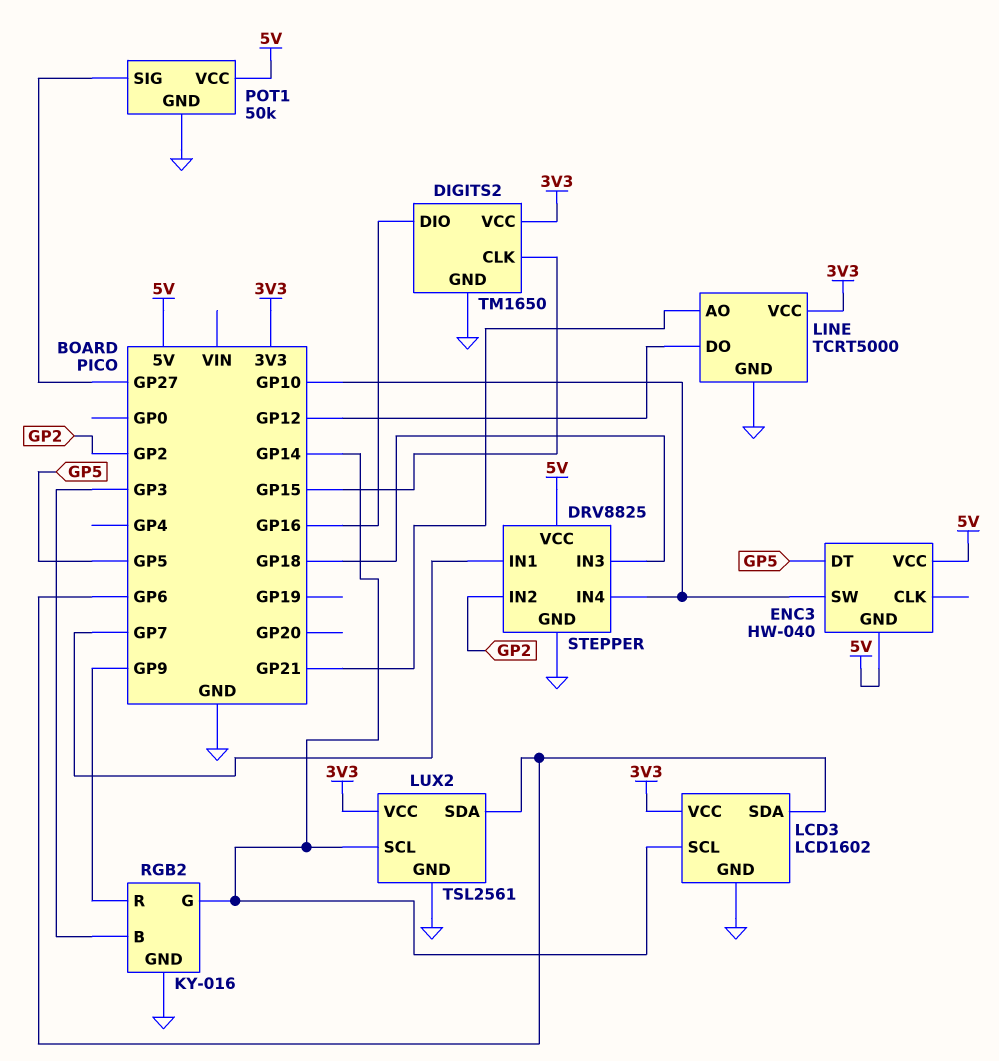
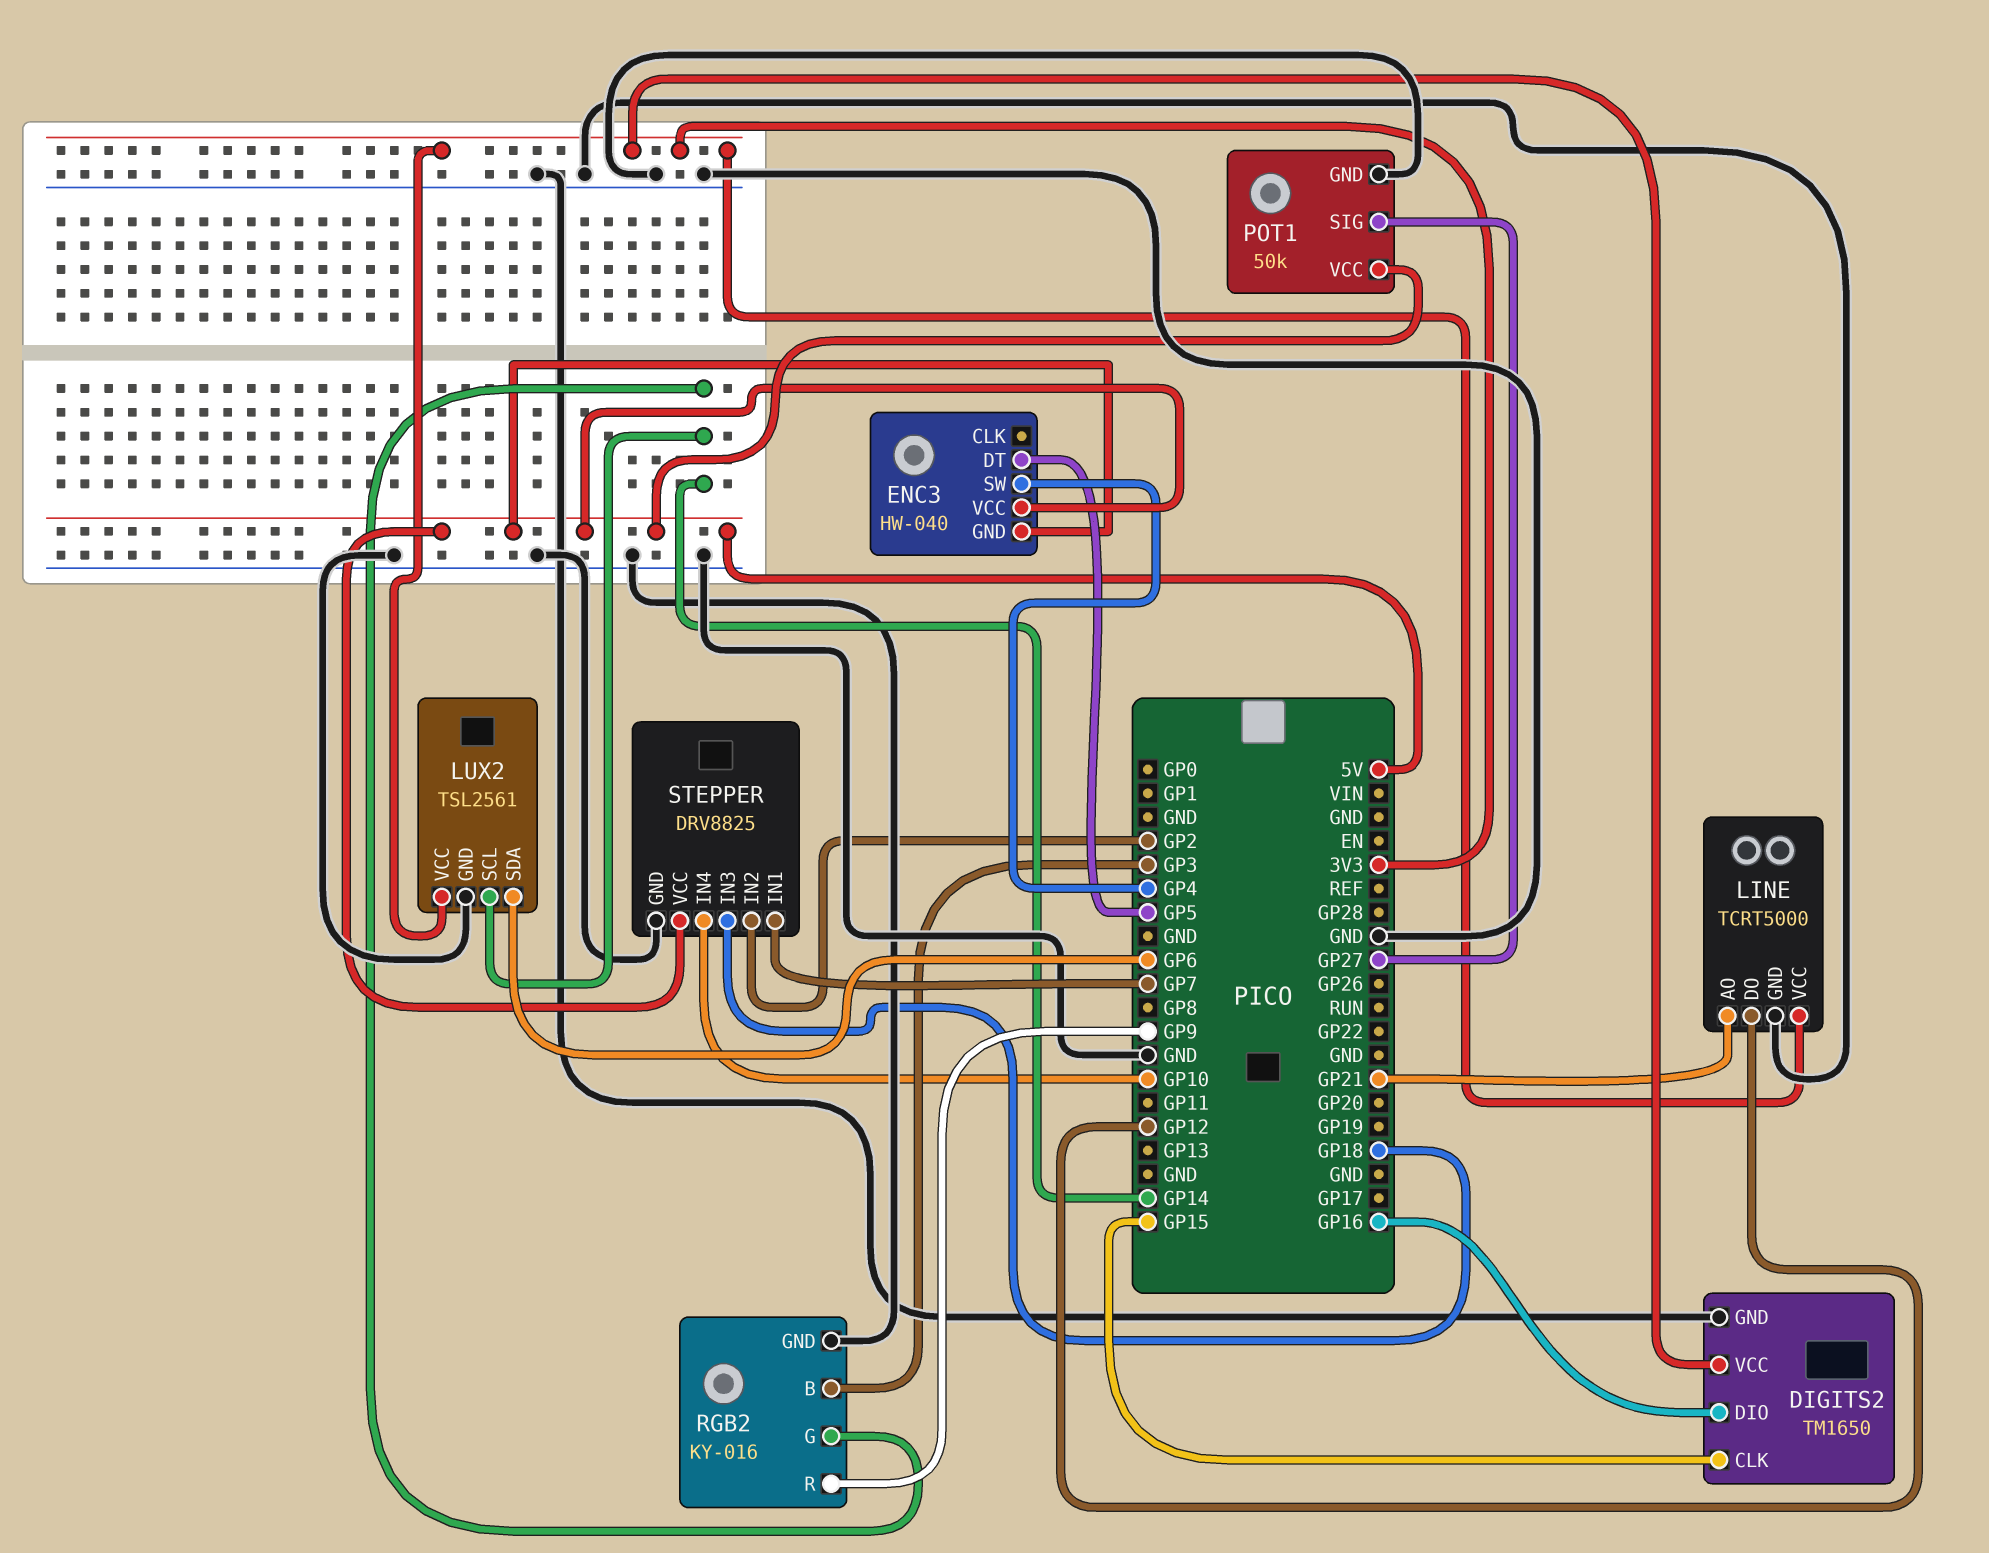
ENC3 pin SW: GP10 -> GP4
LCD3: LCD1602 -> none
LCD3 pin GND: GND -> none
LCD3 pin SCL: GP14 -> none
LCD3 pin SDA: GP6 -> none
LCD3 pin VCC: 3V3 -> none

